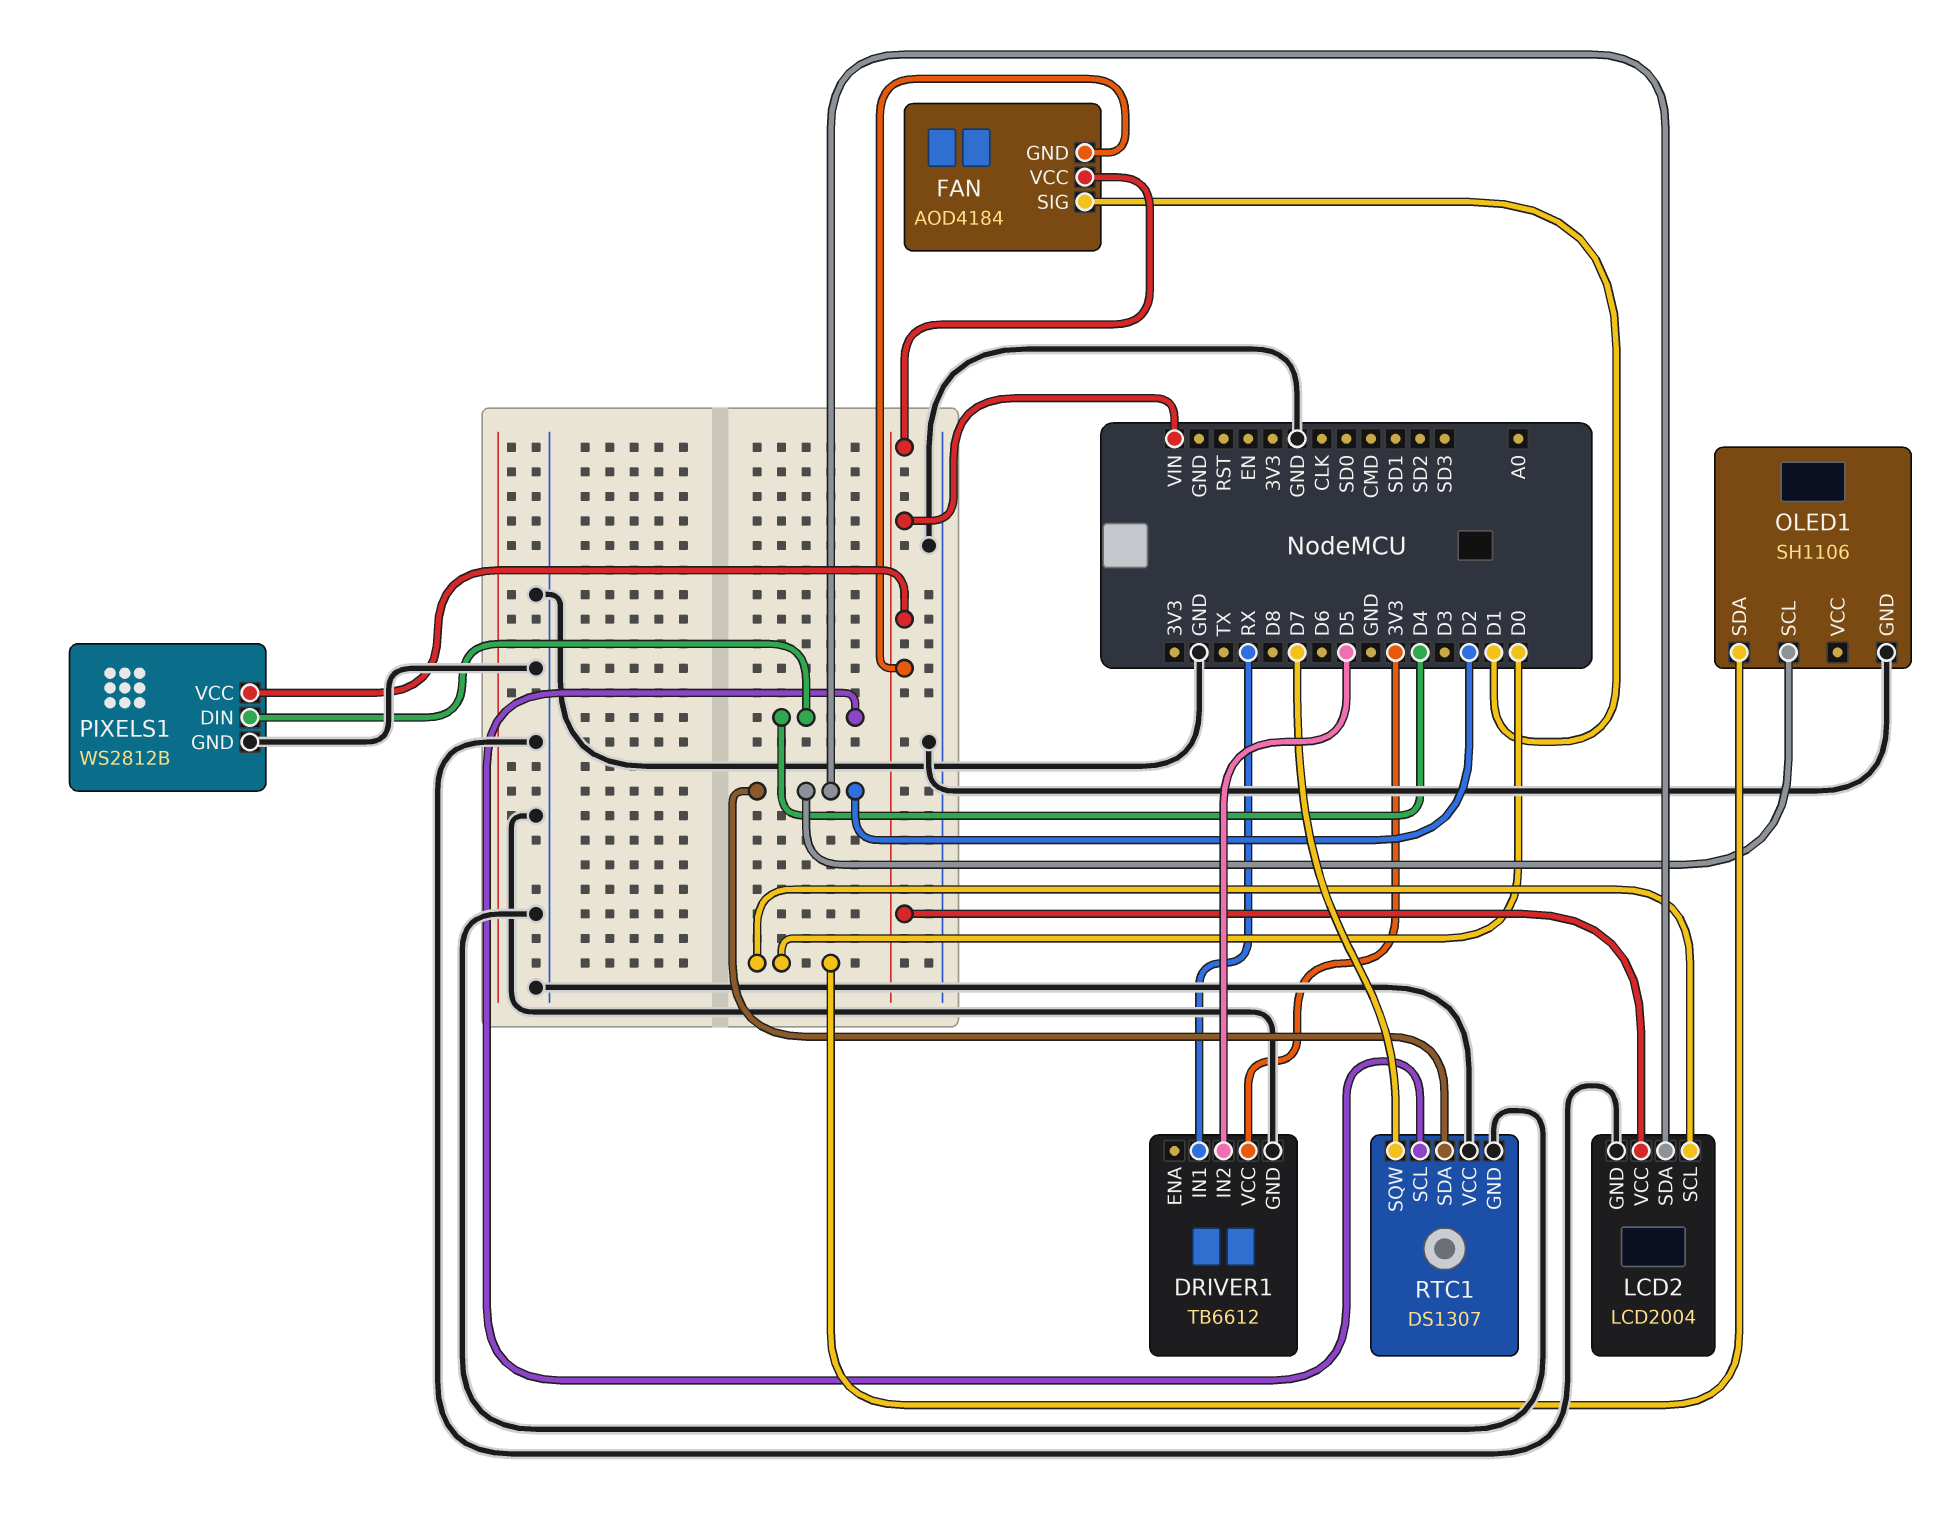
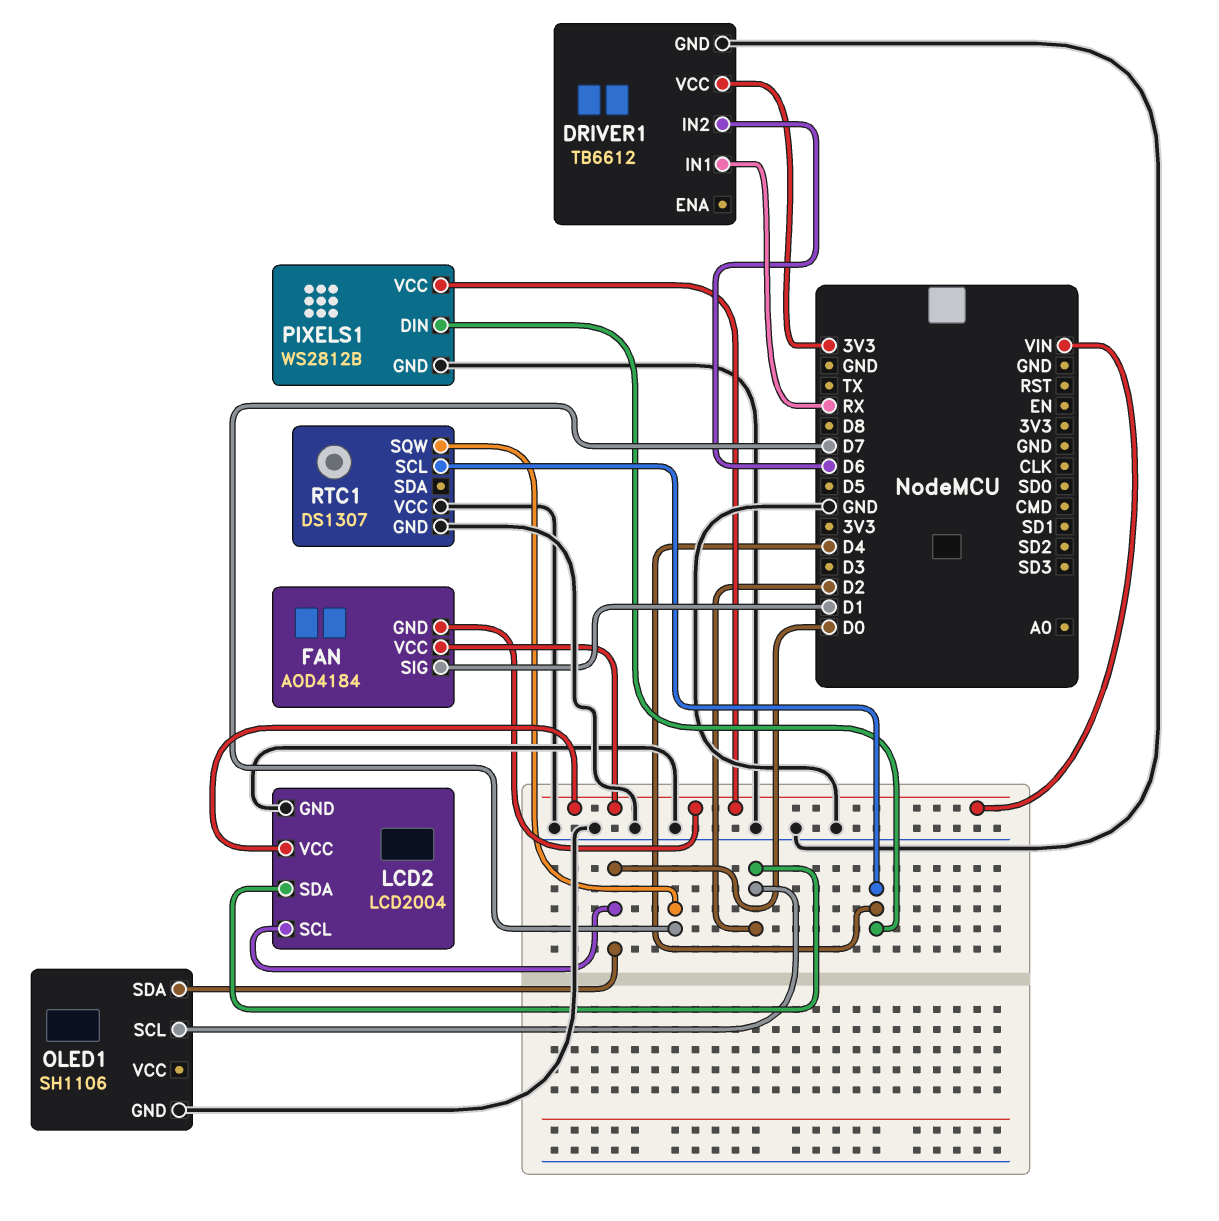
DRIVER1 pin IN2: D5 -> D6
RTC1 pin SDA: D2 -> none

